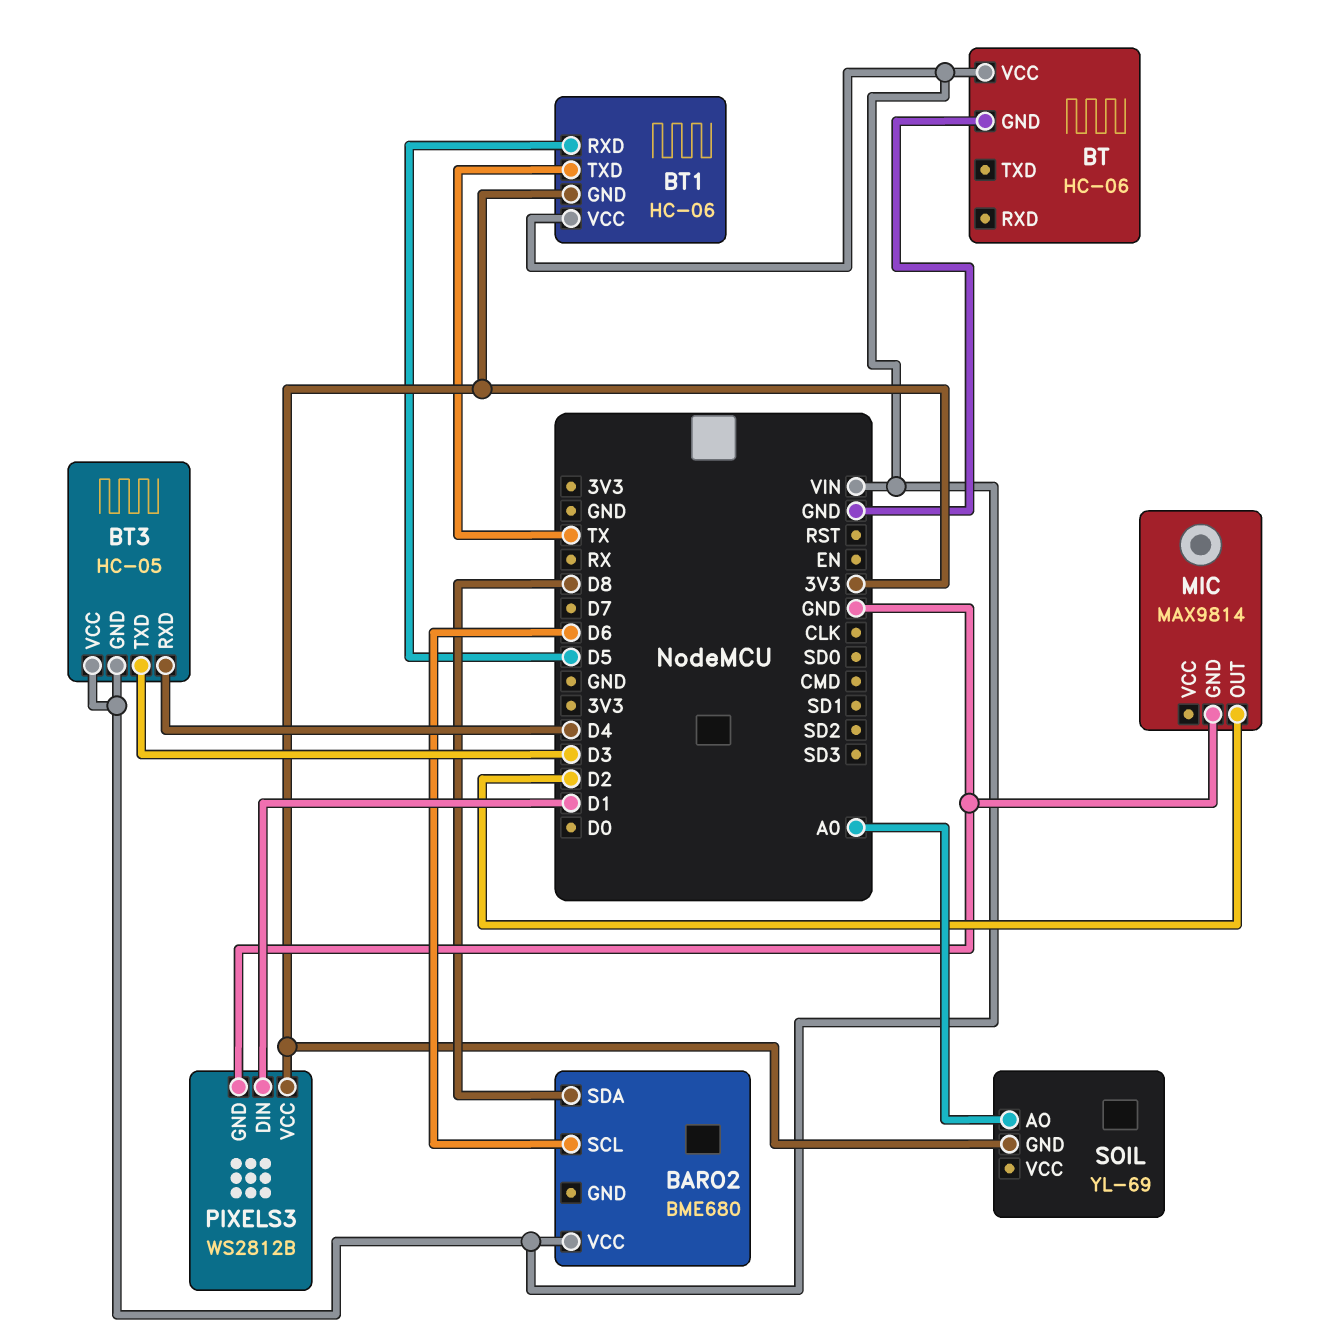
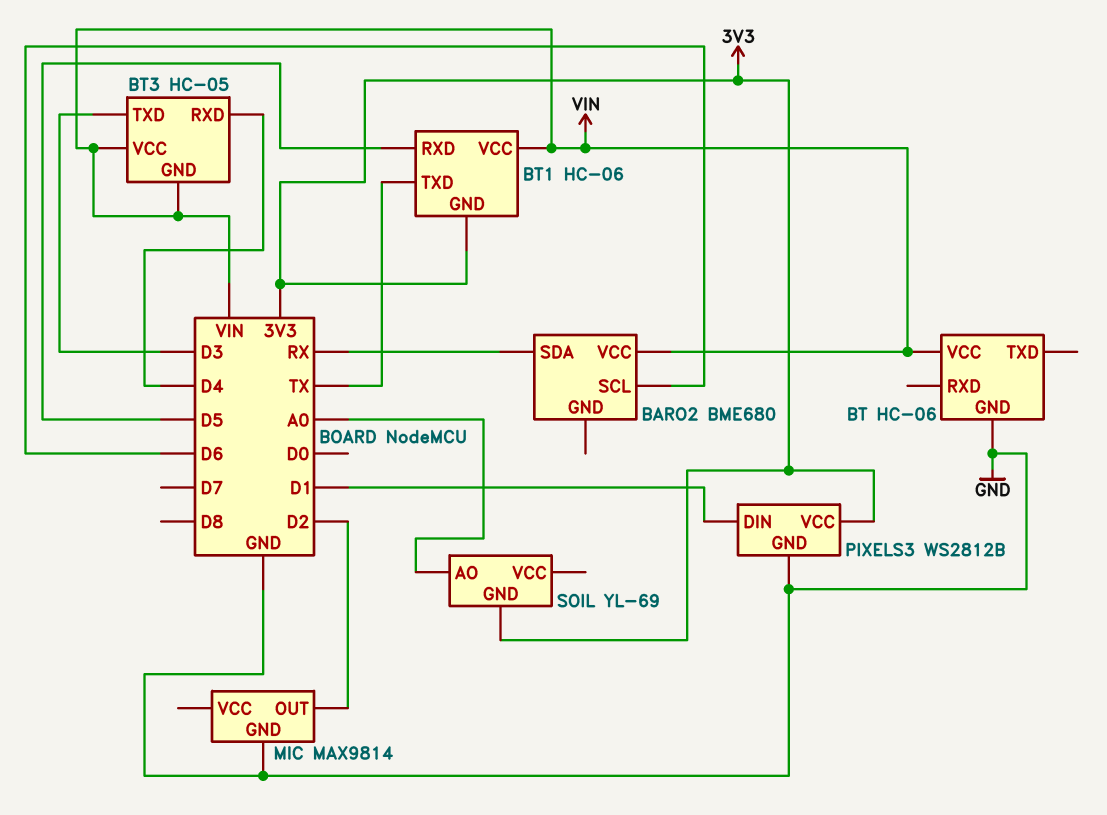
BARO2 pin SDA: D8 -> RX

